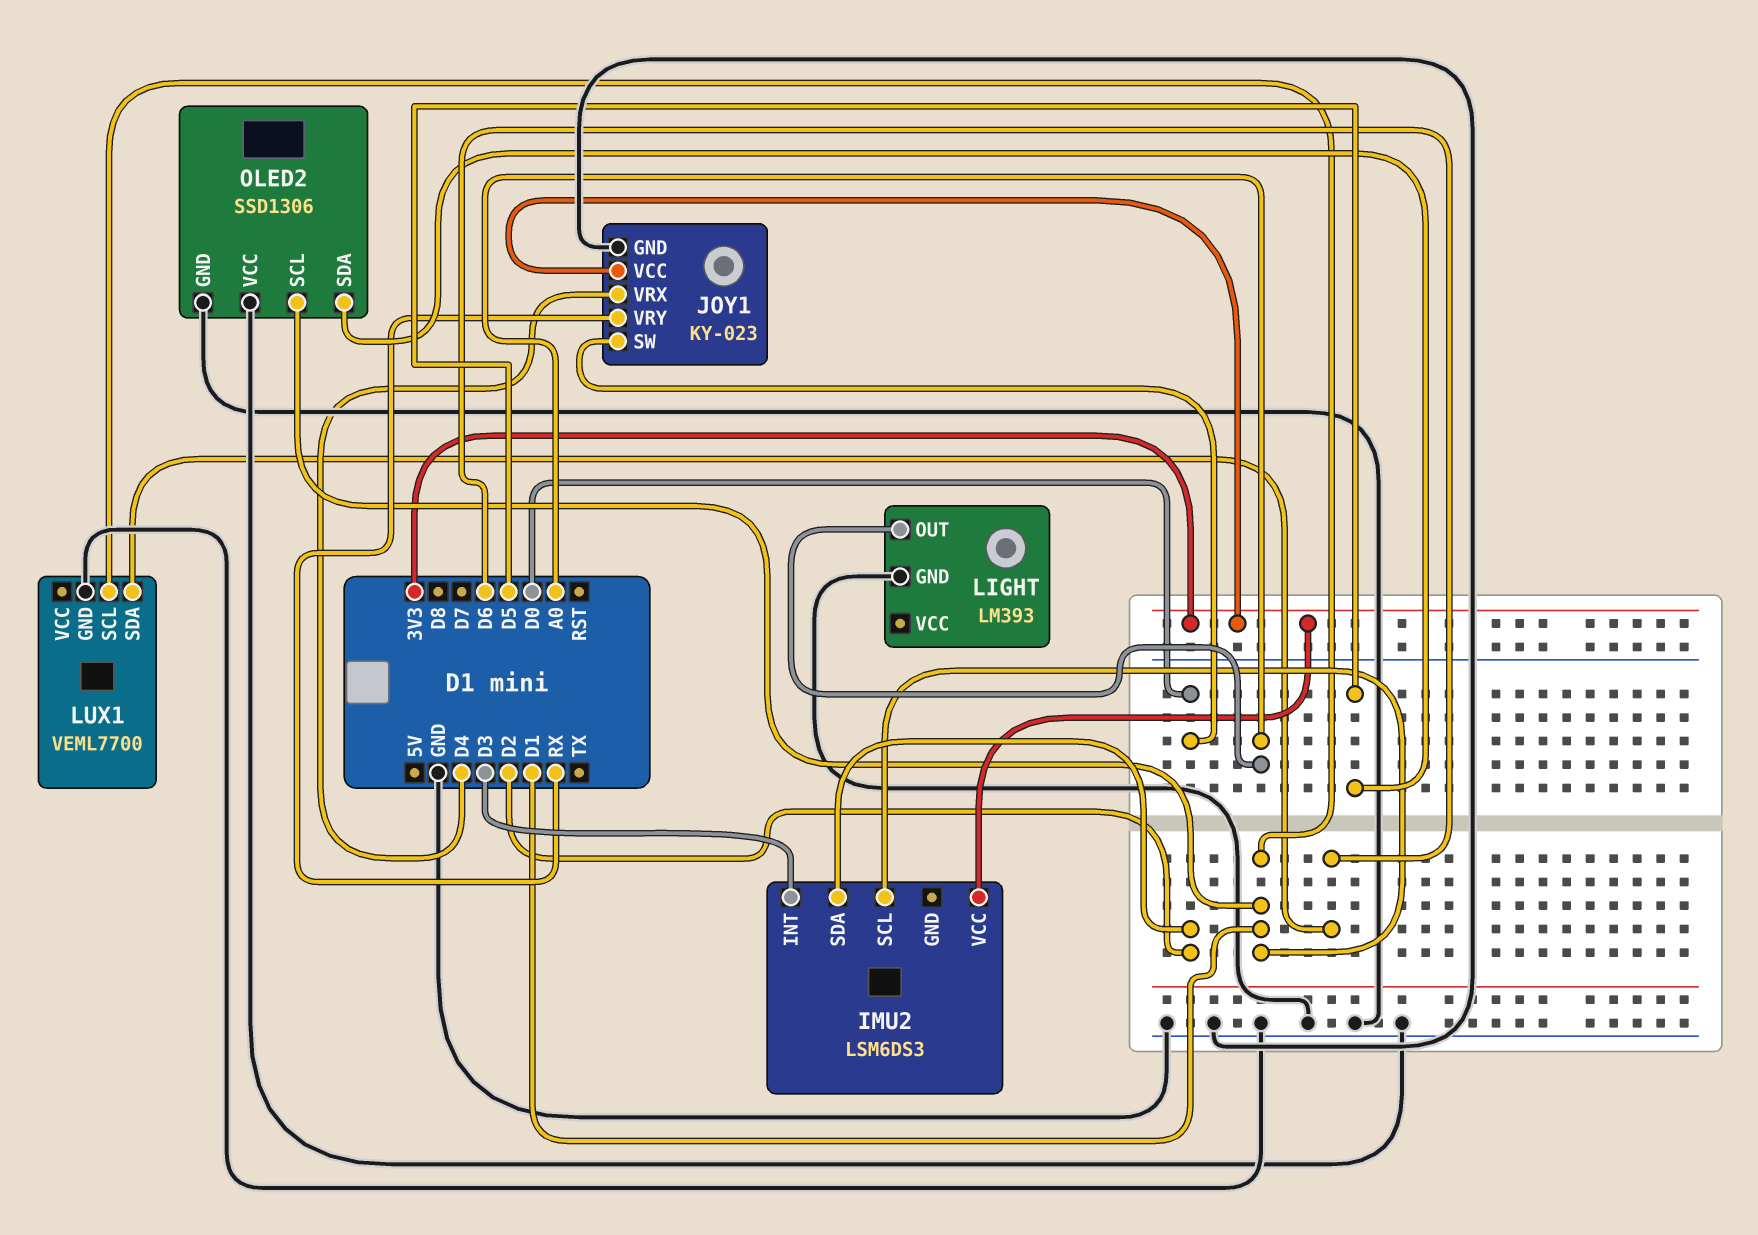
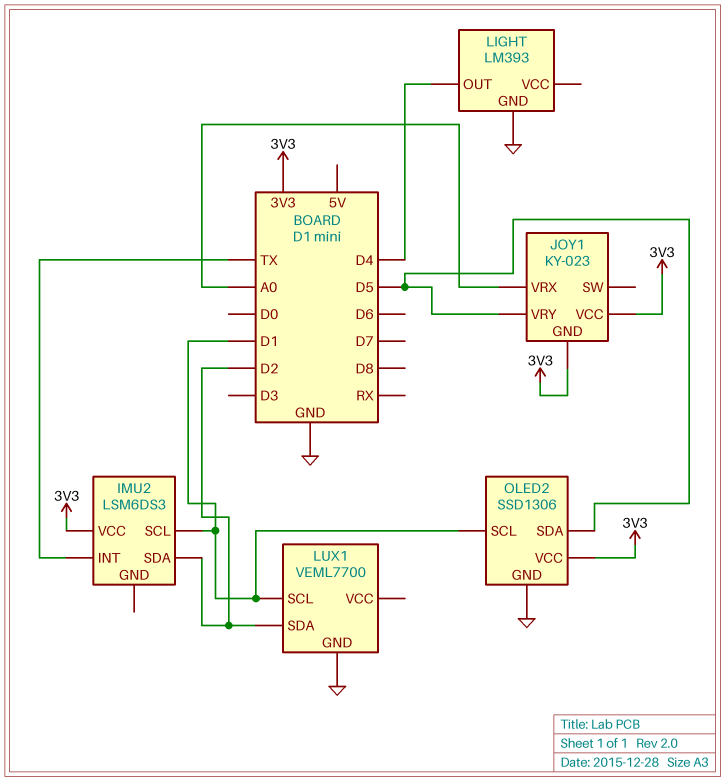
IMU2 pin INT: D3 -> TX
JOY1 pin GND: GND -> 3V3
JOY1 pin SW: D0 -> none
JOY1 pin VRX: D4 -> A0
JOY1 pin VRY: RX -> D5
LIGHT pin OUT: A0 -> D4
LUX1 pin SDA: D6 -> D2
OLED2 pin VCC: GND -> 3V3

